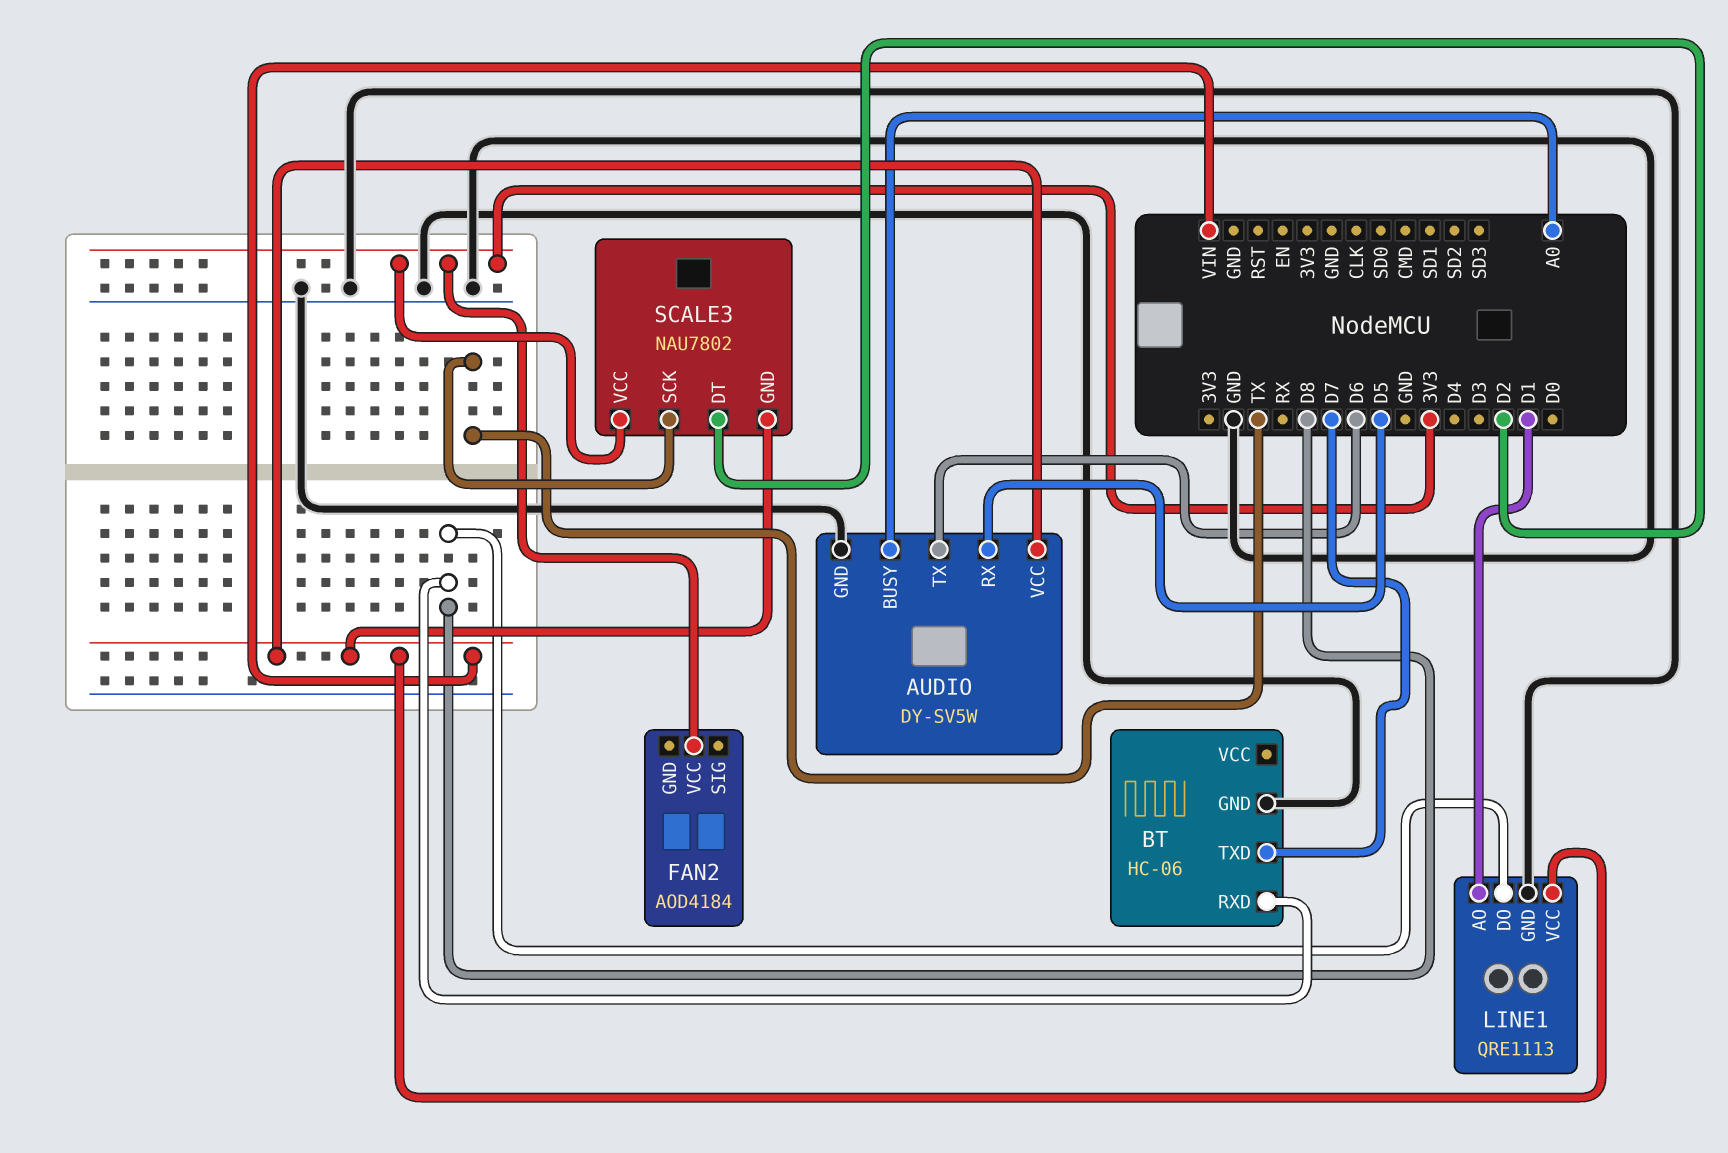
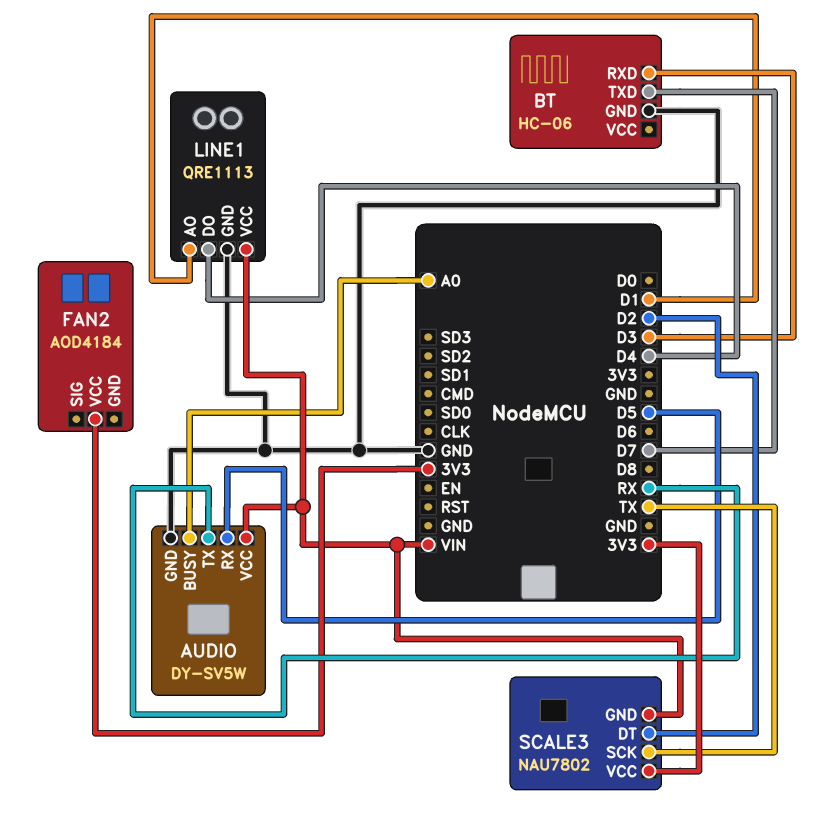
AUDIO pin TX: D6 -> RX
BT pin RXD: D8 -> D3
LINE1 pin DO: D8 -> D4

